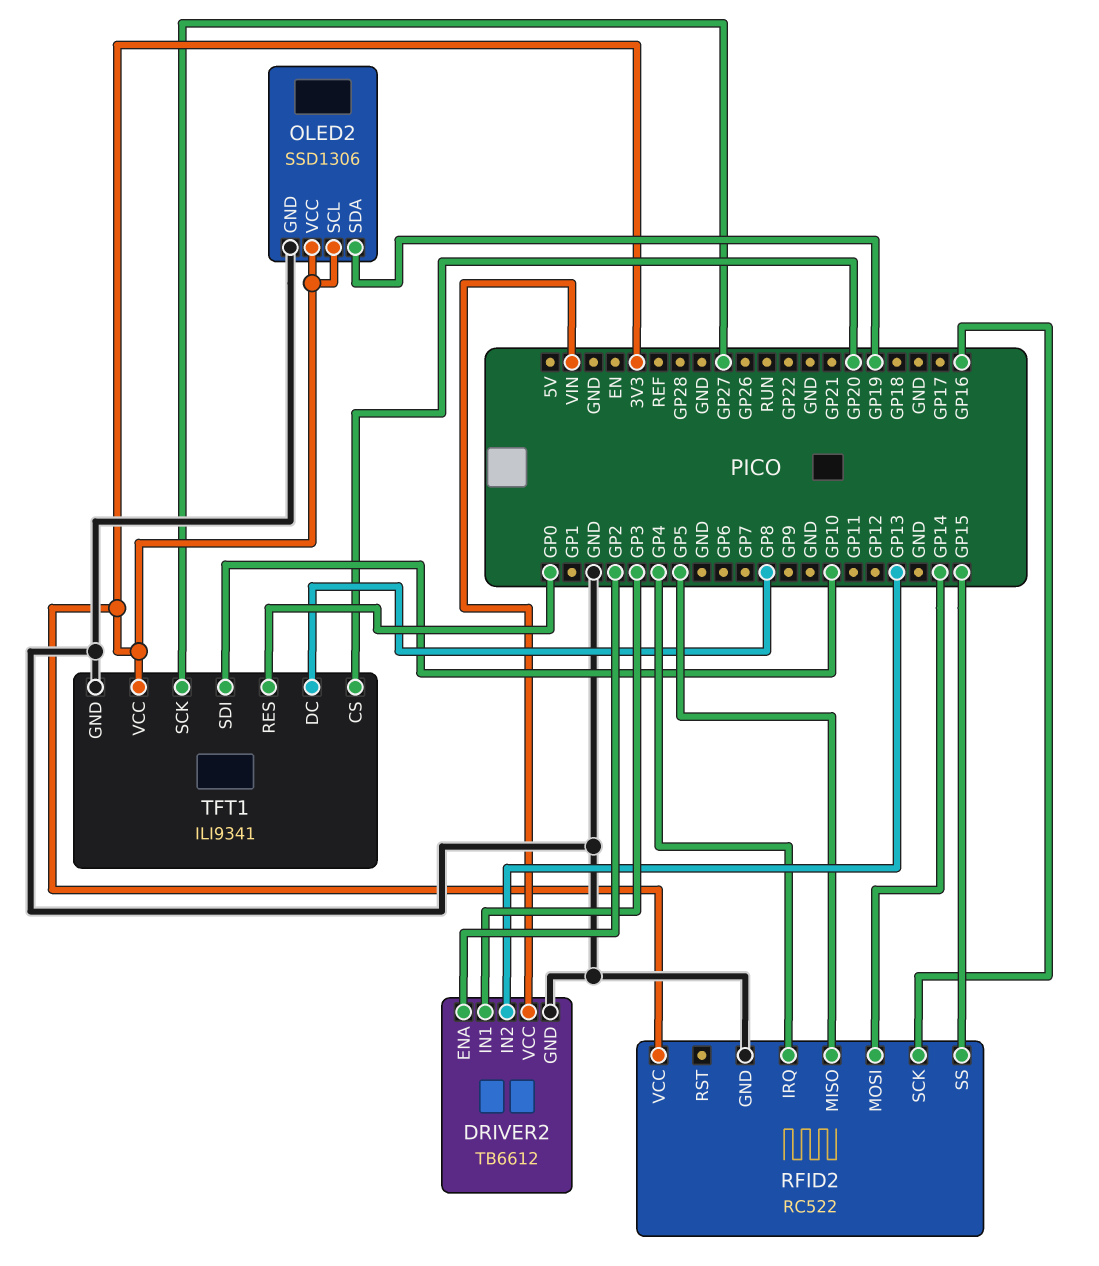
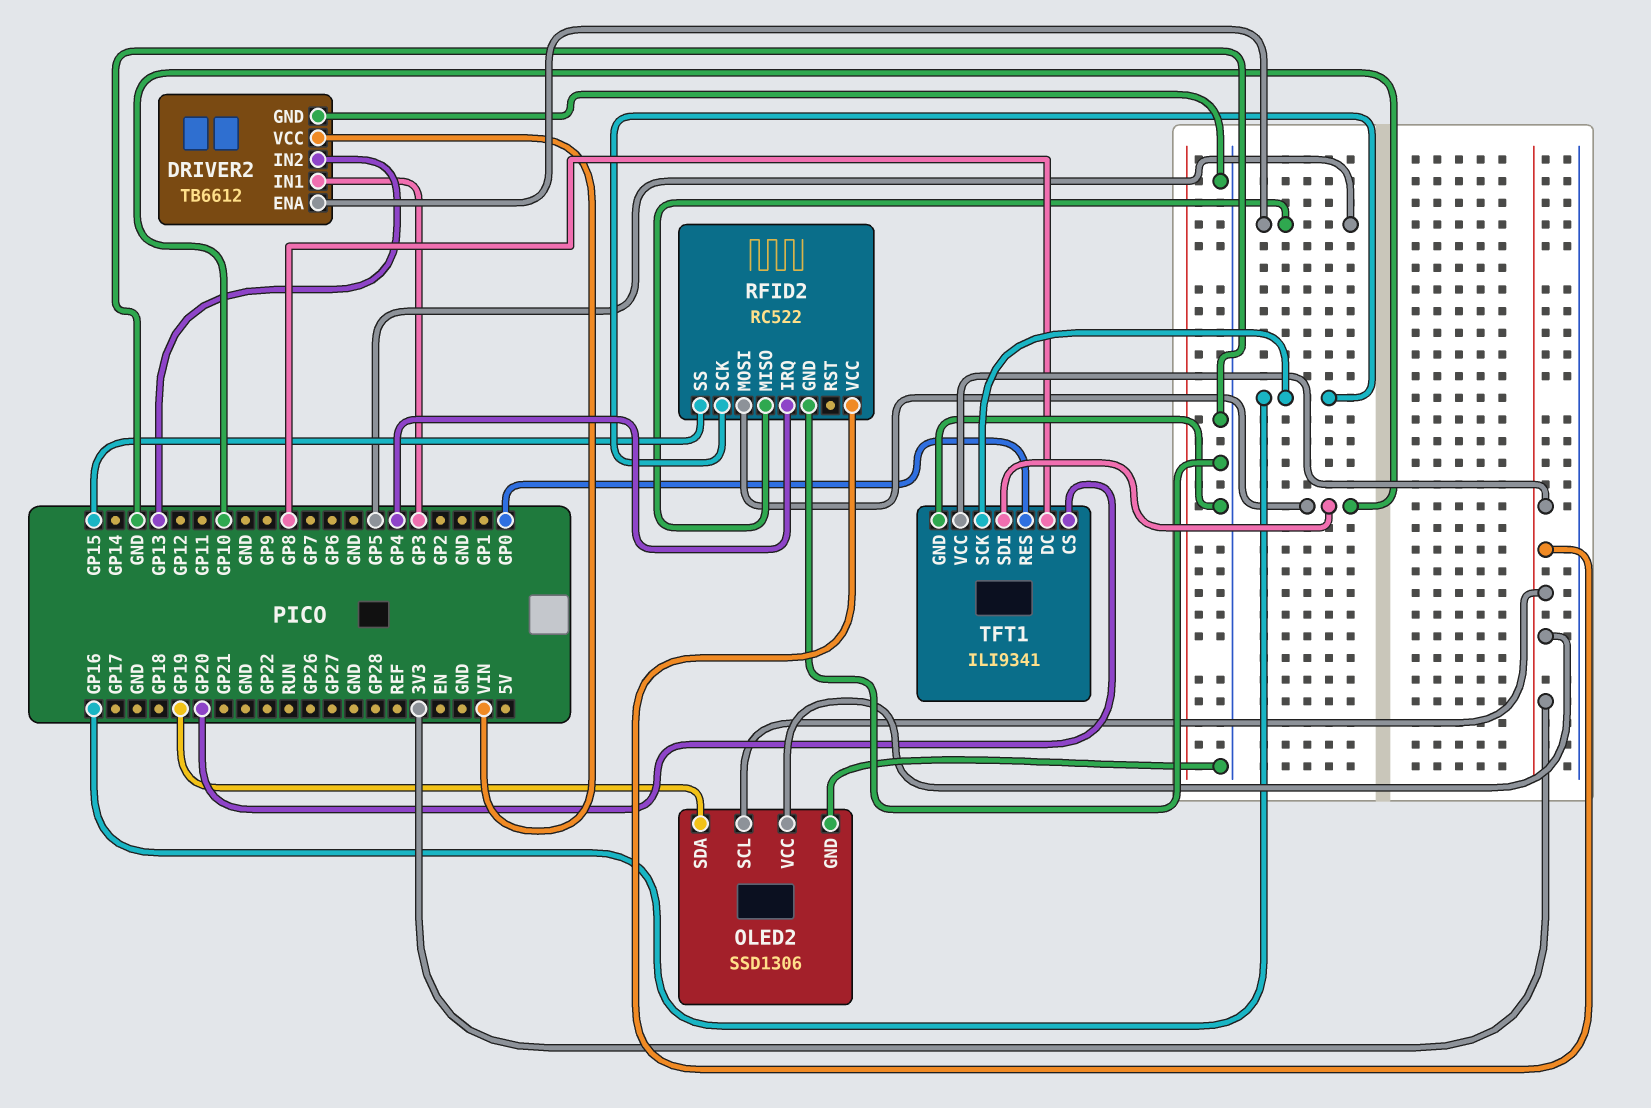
DRIVER2 pin ENA: GP2 -> GP5
RFID2 pin MOSI: GP14 -> GP10
TFT1 pin SCK: GP27 -> GP16

